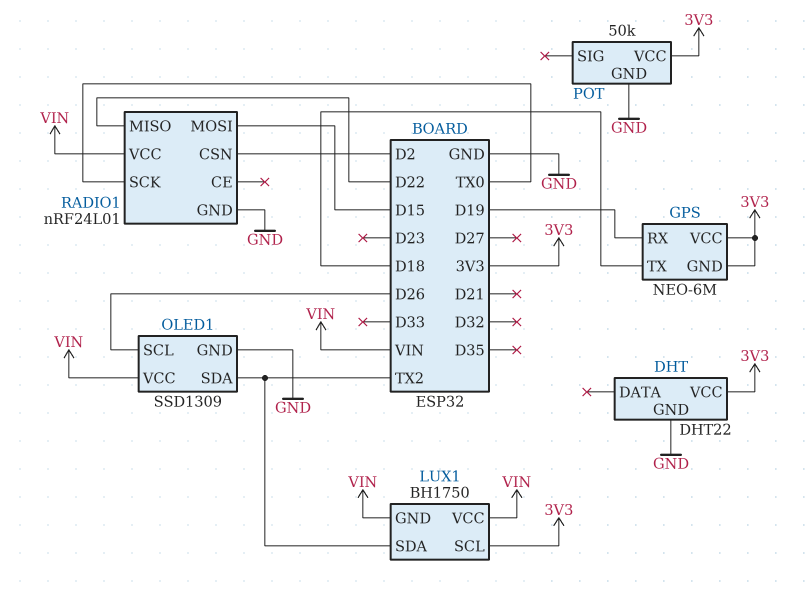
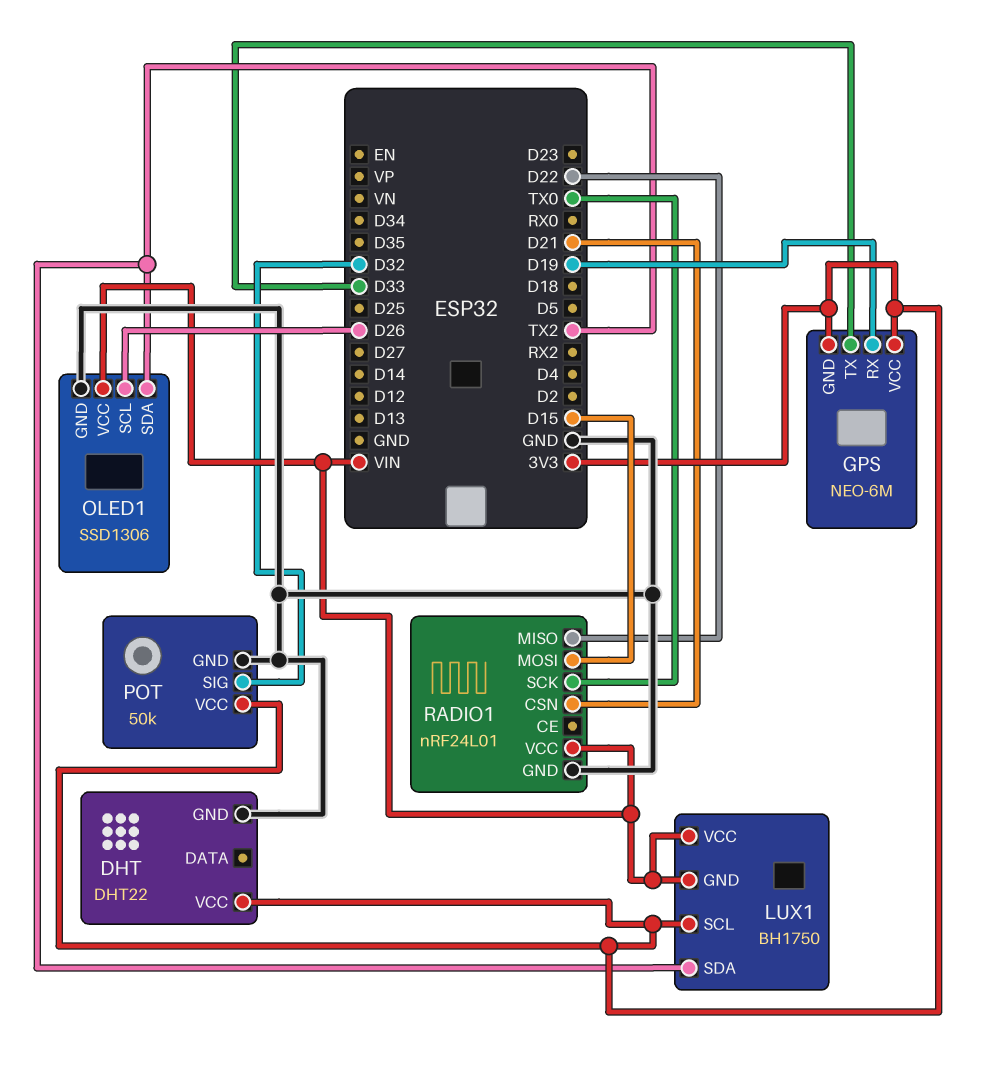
GPS pin TX: D18 -> D33
OLED1: SSD1309 -> SSD1306
POT pin SIG: none -> D32
RADIO1 pin CSN: D2 -> D21

